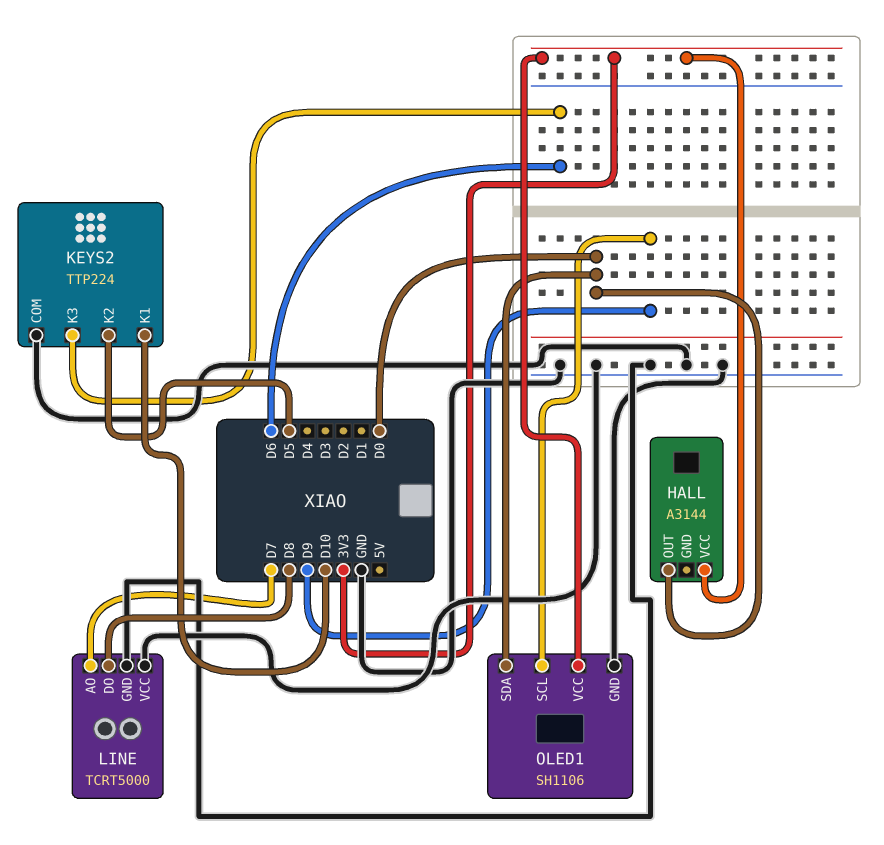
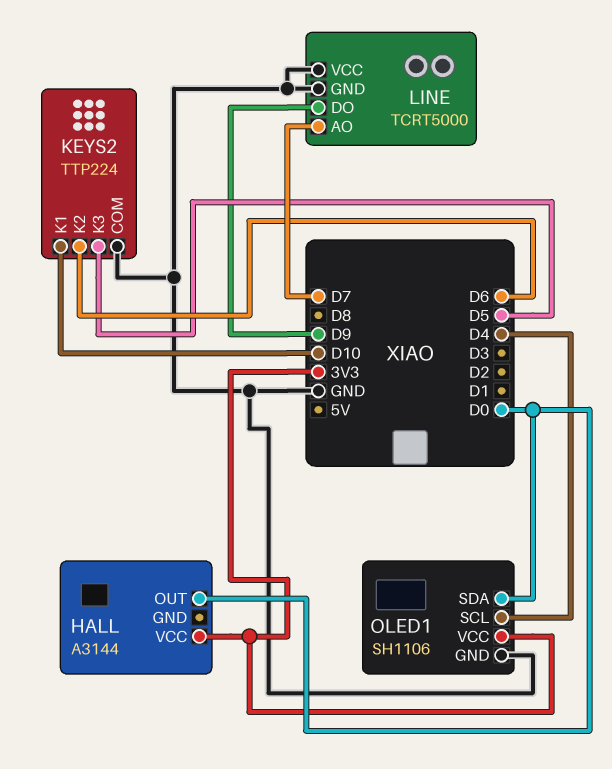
KEYS2 pin K2: D5 -> D6
KEYS2 pin K3: D6 -> D5
LINE pin DO: D8 -> D9
OLED1 pin SCL: D9 -> D4

